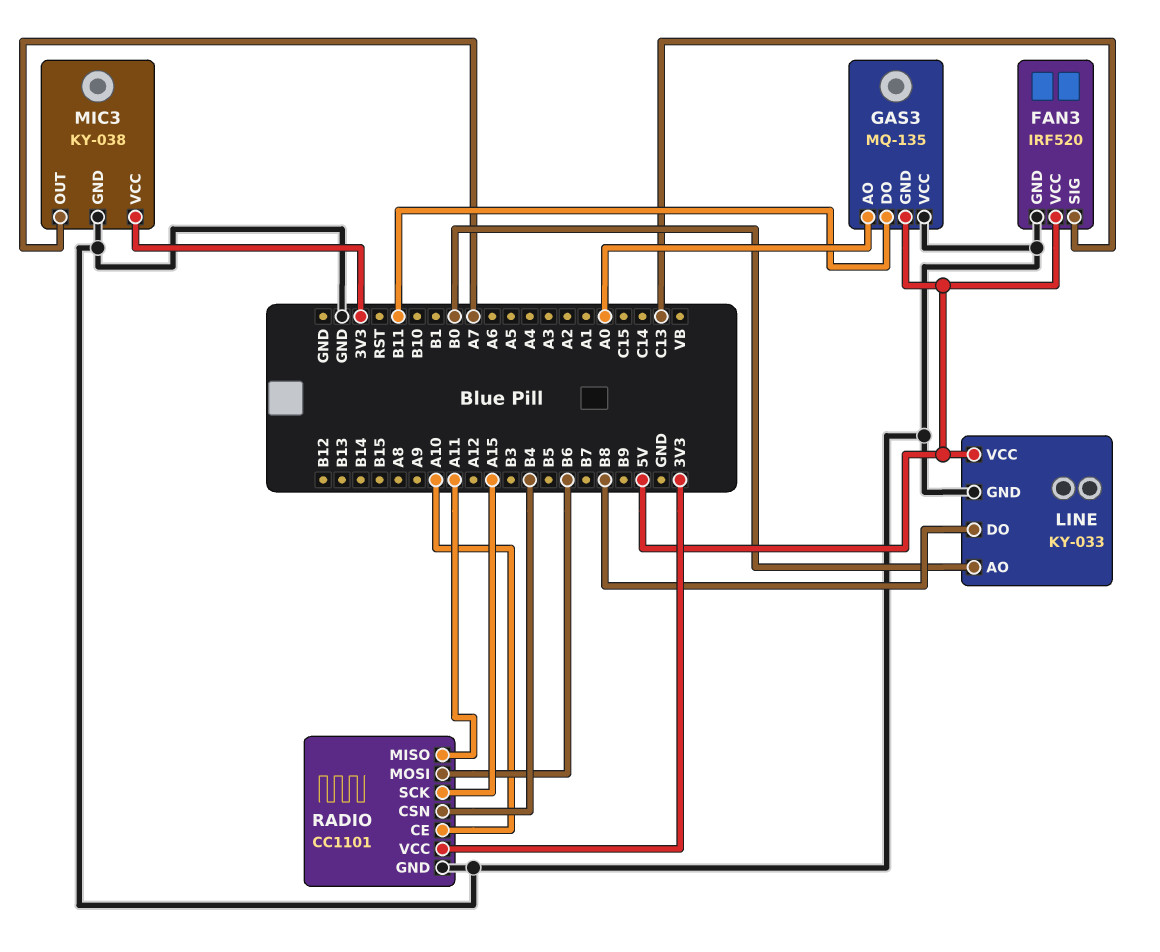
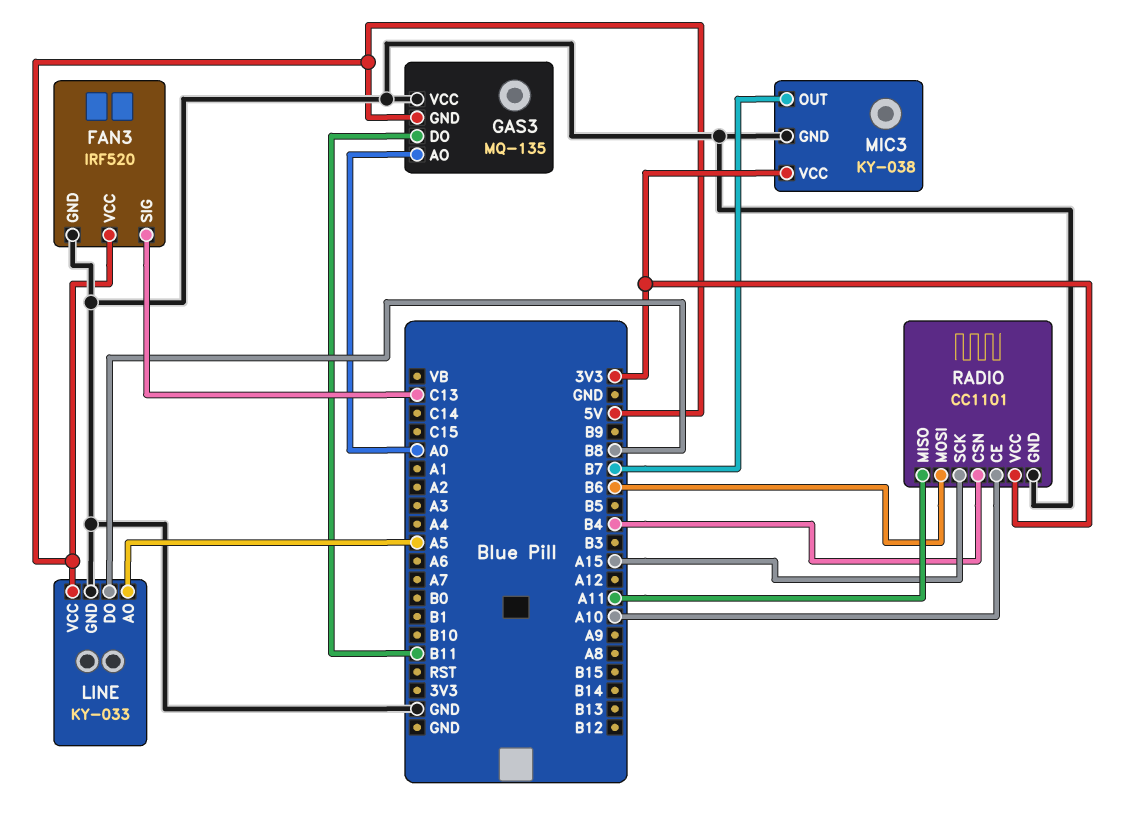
LINE pin AO: B0 -> A5
MIC3 pin OUT: A7 -> B7

